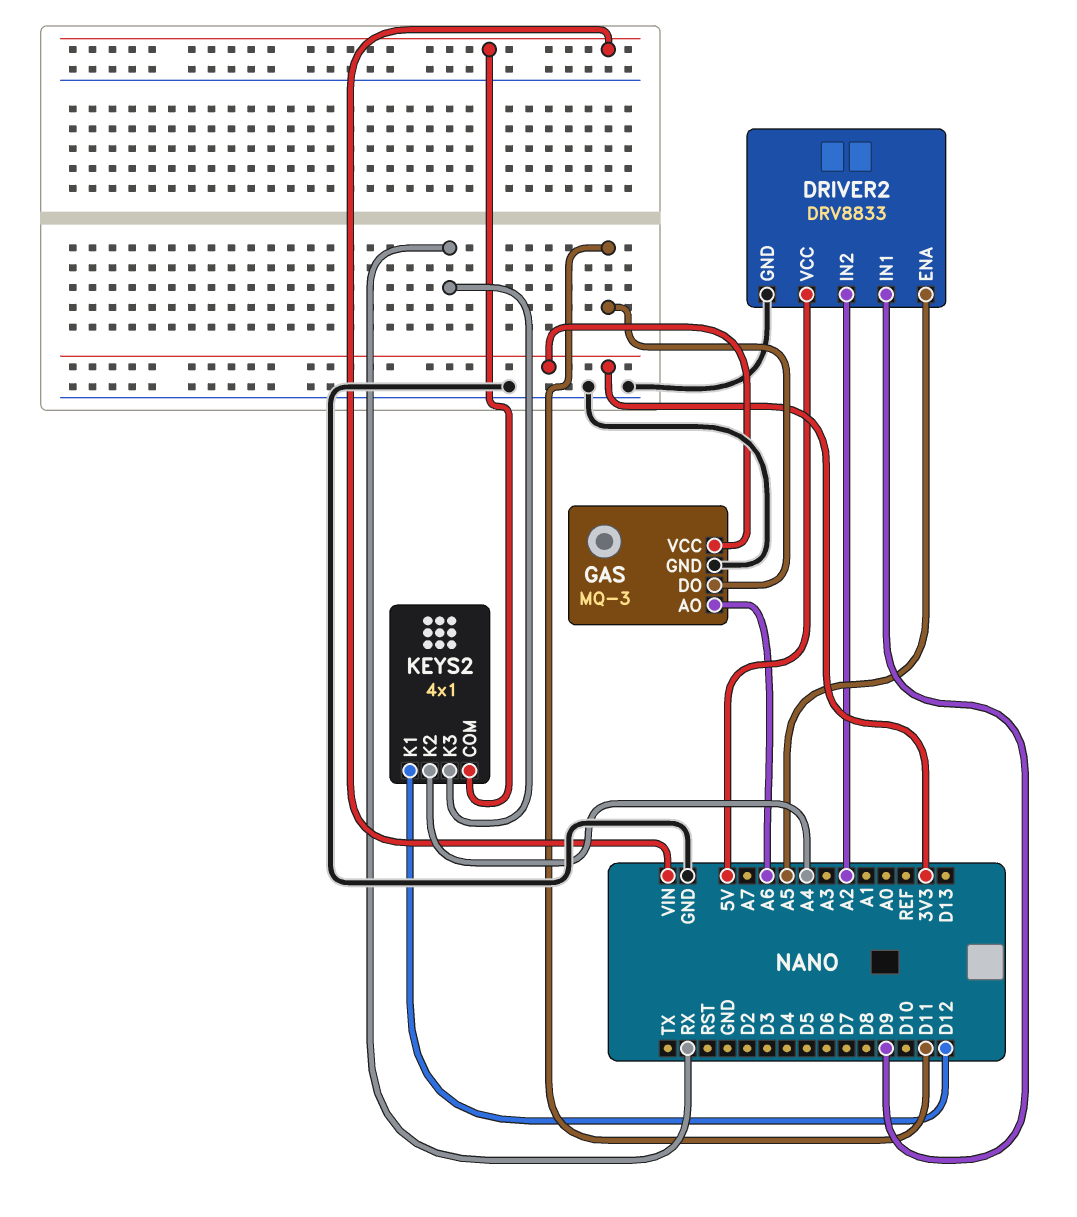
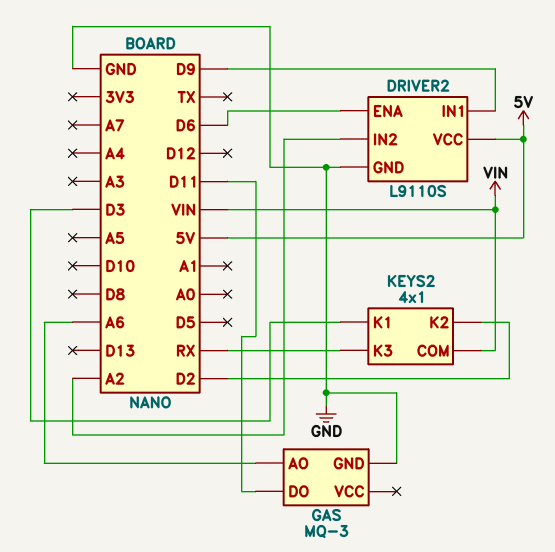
DRIVER2: DRV8833 -> L9110S
DRIVER2 pin ENA: A5 -> D6
GAS pin VCC: 3V3 -> none
KEYS2 pin K1: D12 -> D3
KEYS2 pin K2: A4 -> D2

